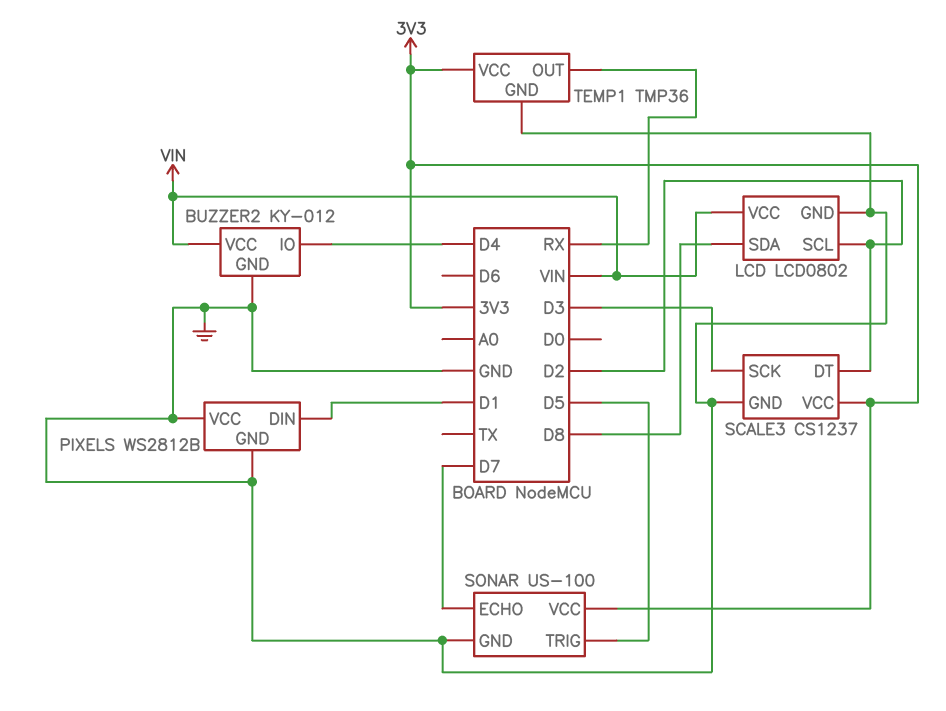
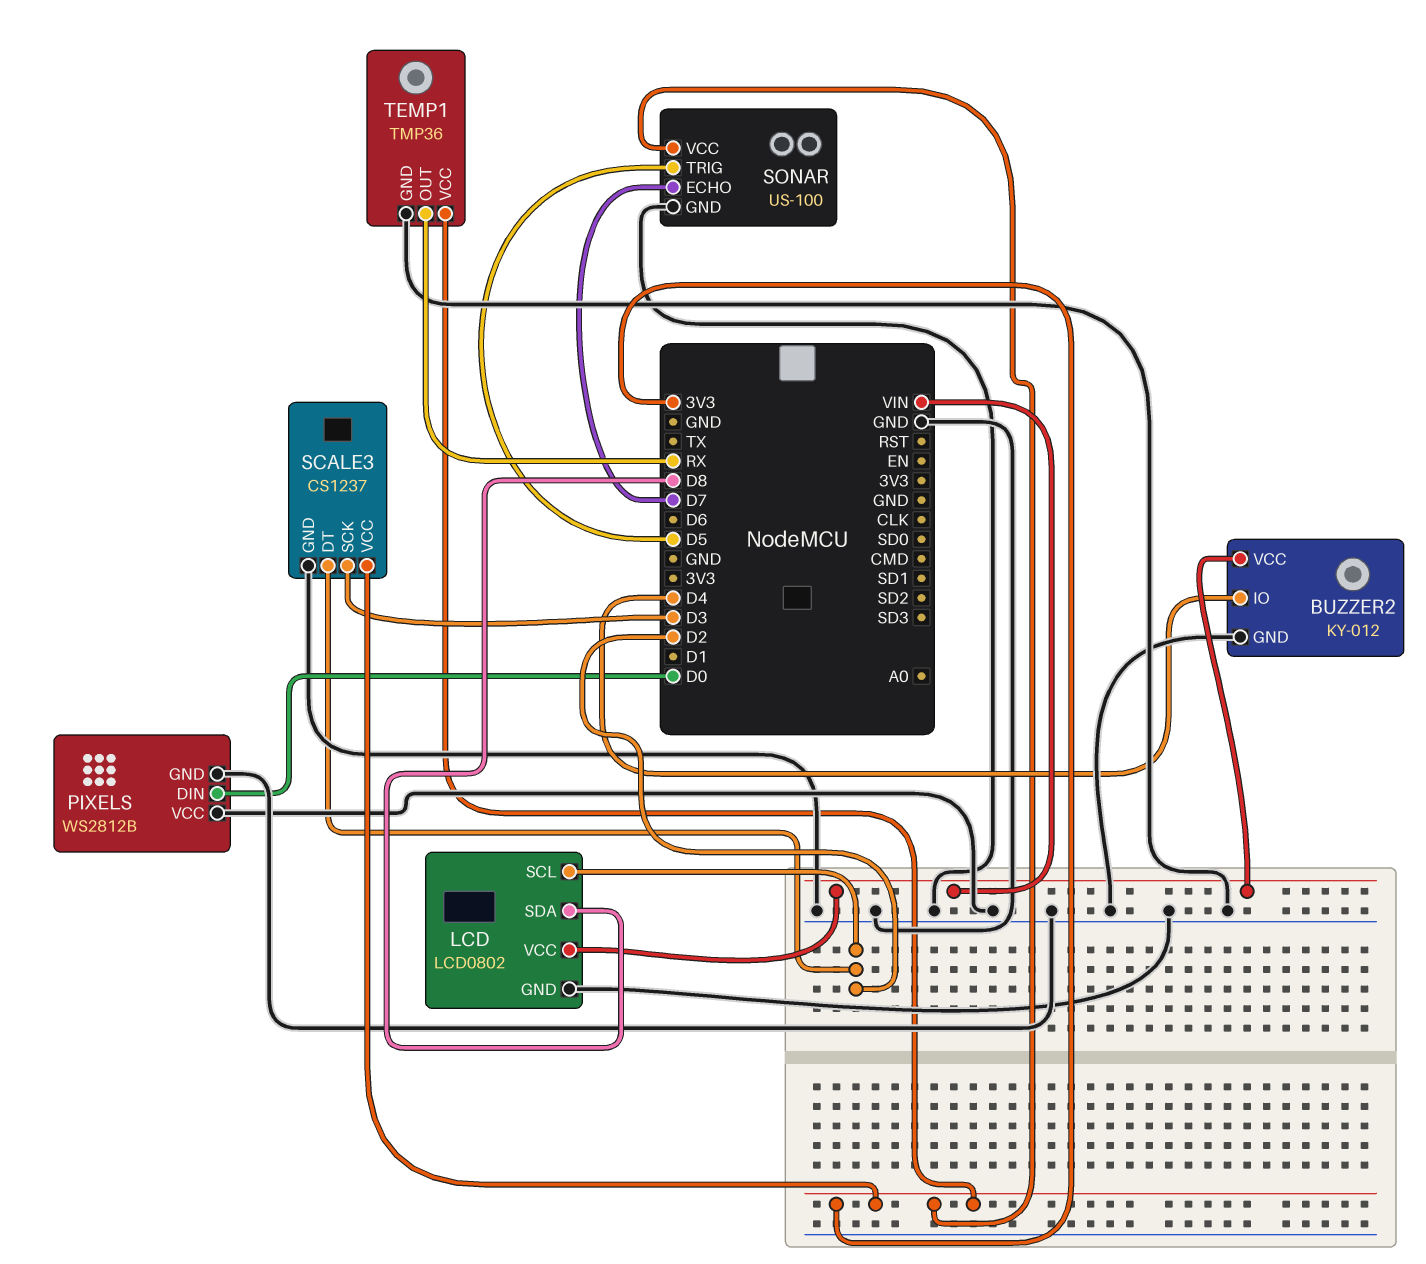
PIXELS pin DIN: D1 -> D0

